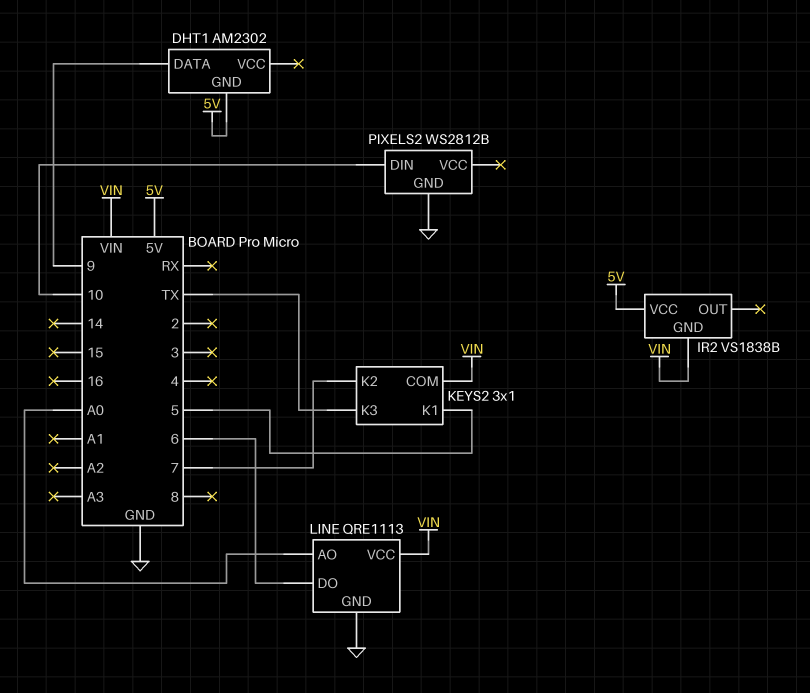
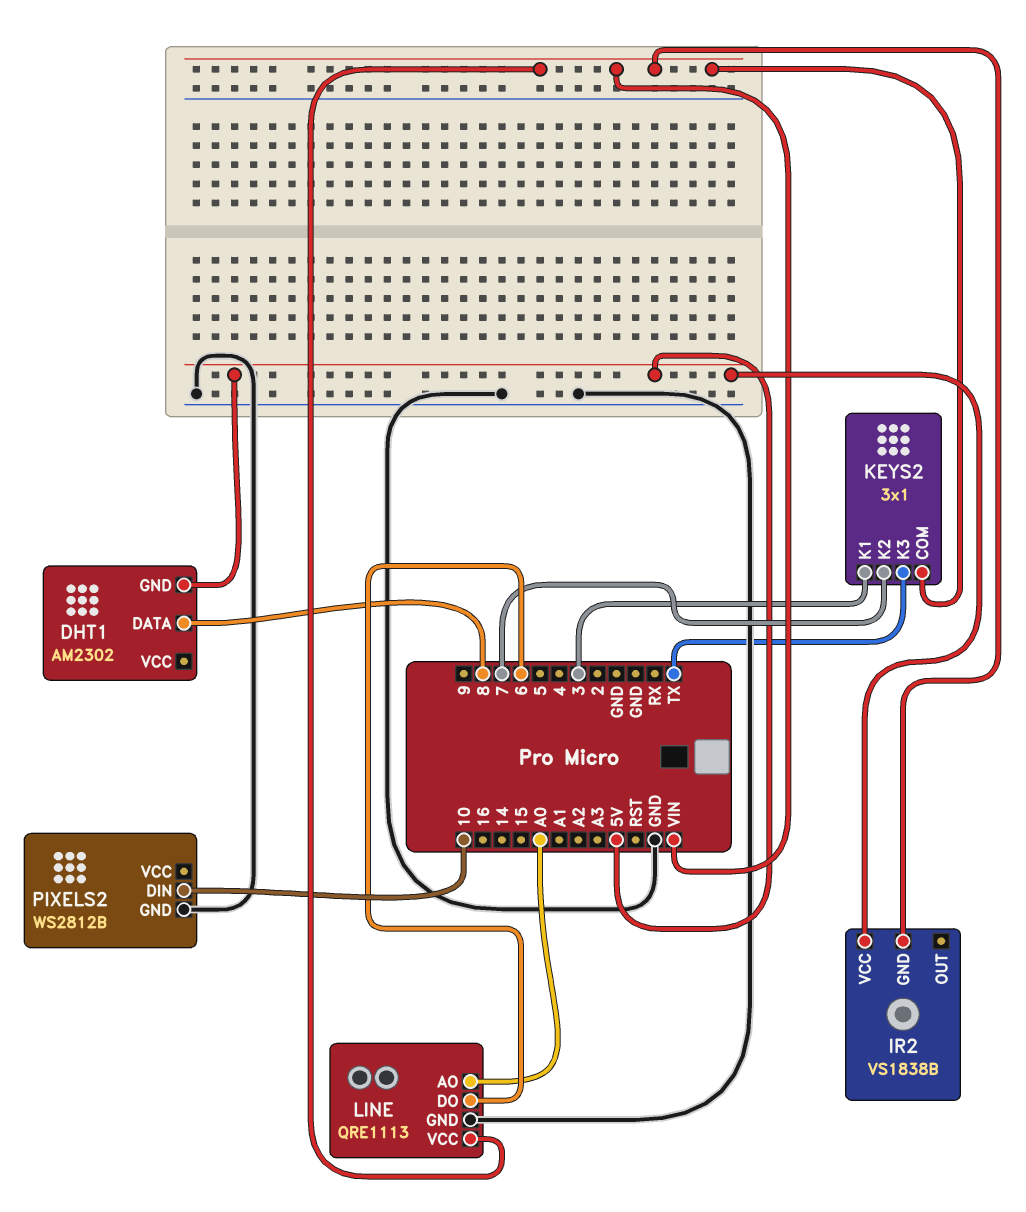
DHT1 pin DATA: 9 -> 8
KEYS2 pin K1: 5 -> 3

